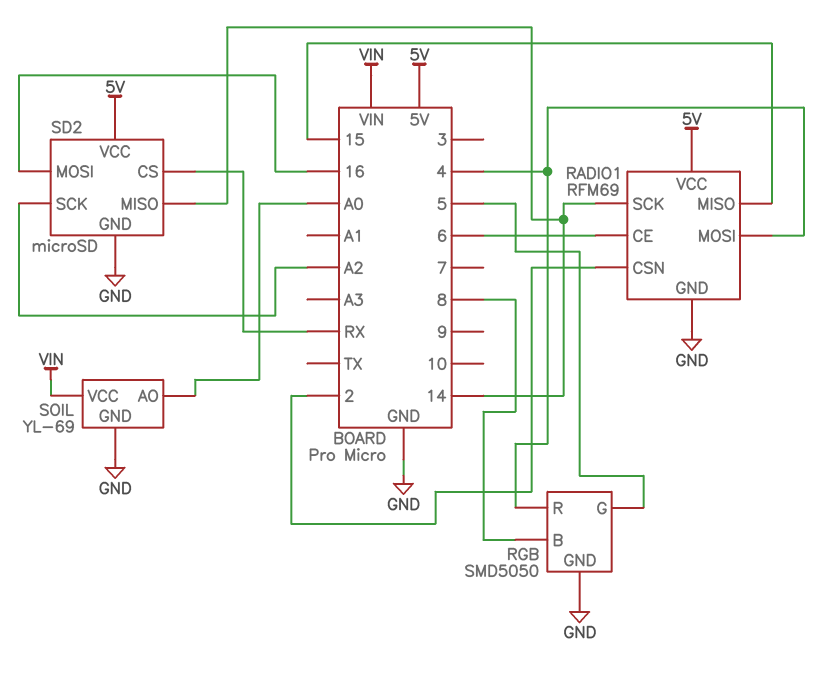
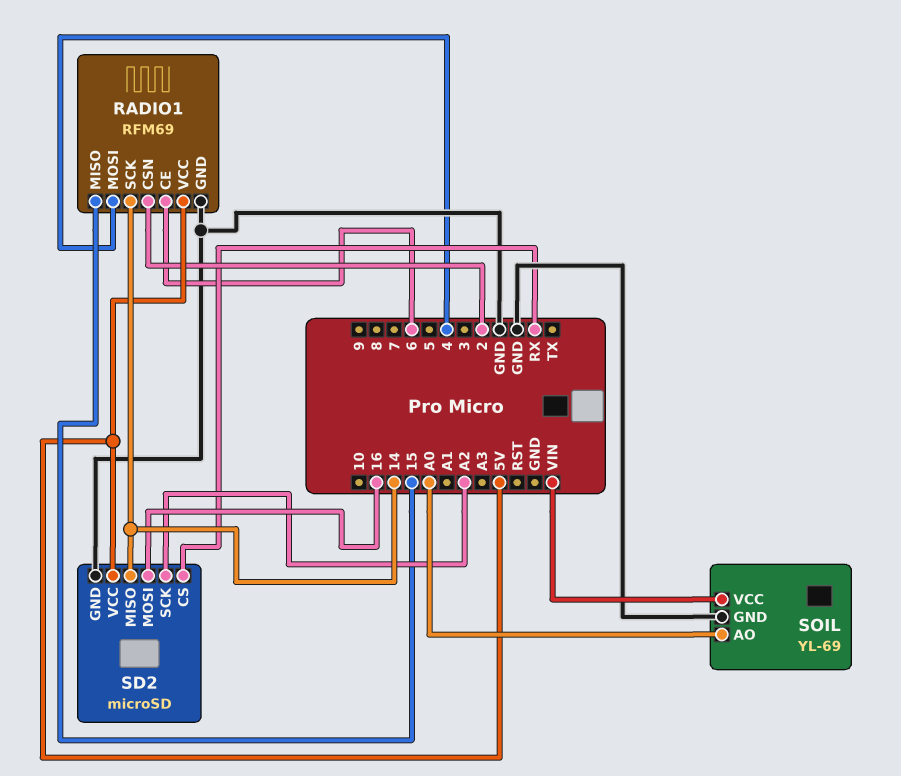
RGB: SMD5050 -> none
RGB pin B: 8 -> none
RGB pin G: 5 -> none
RGB pin GND: GND -> none
RGB pin R: 4 -> none

